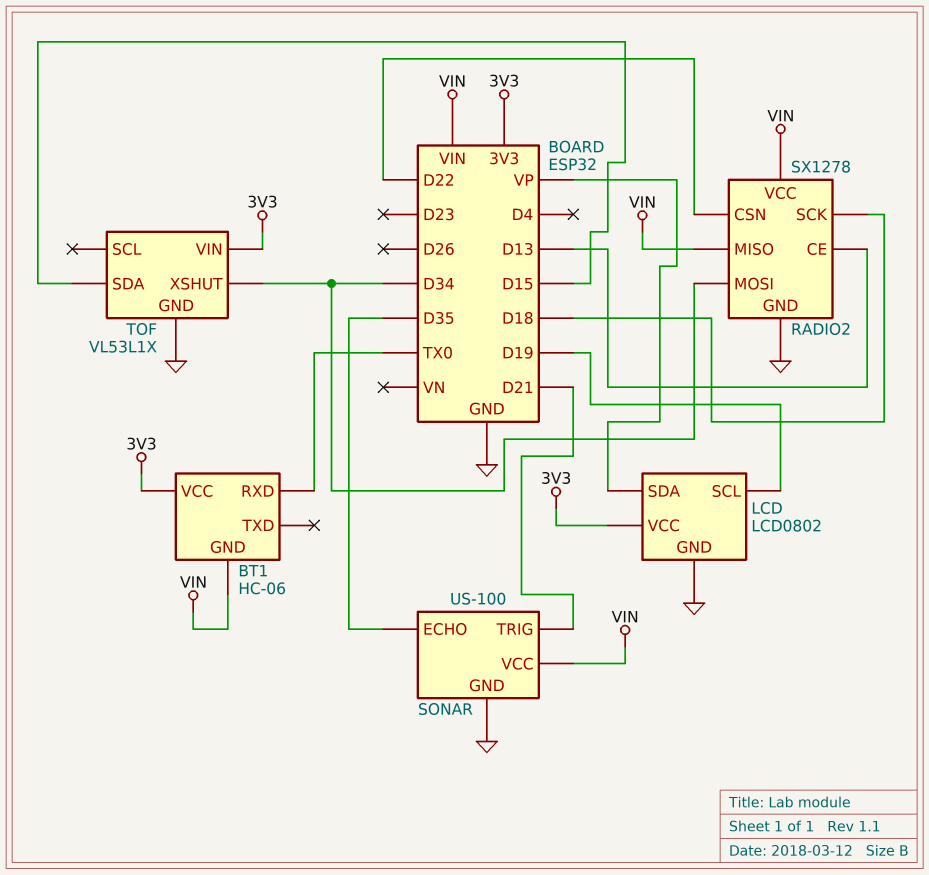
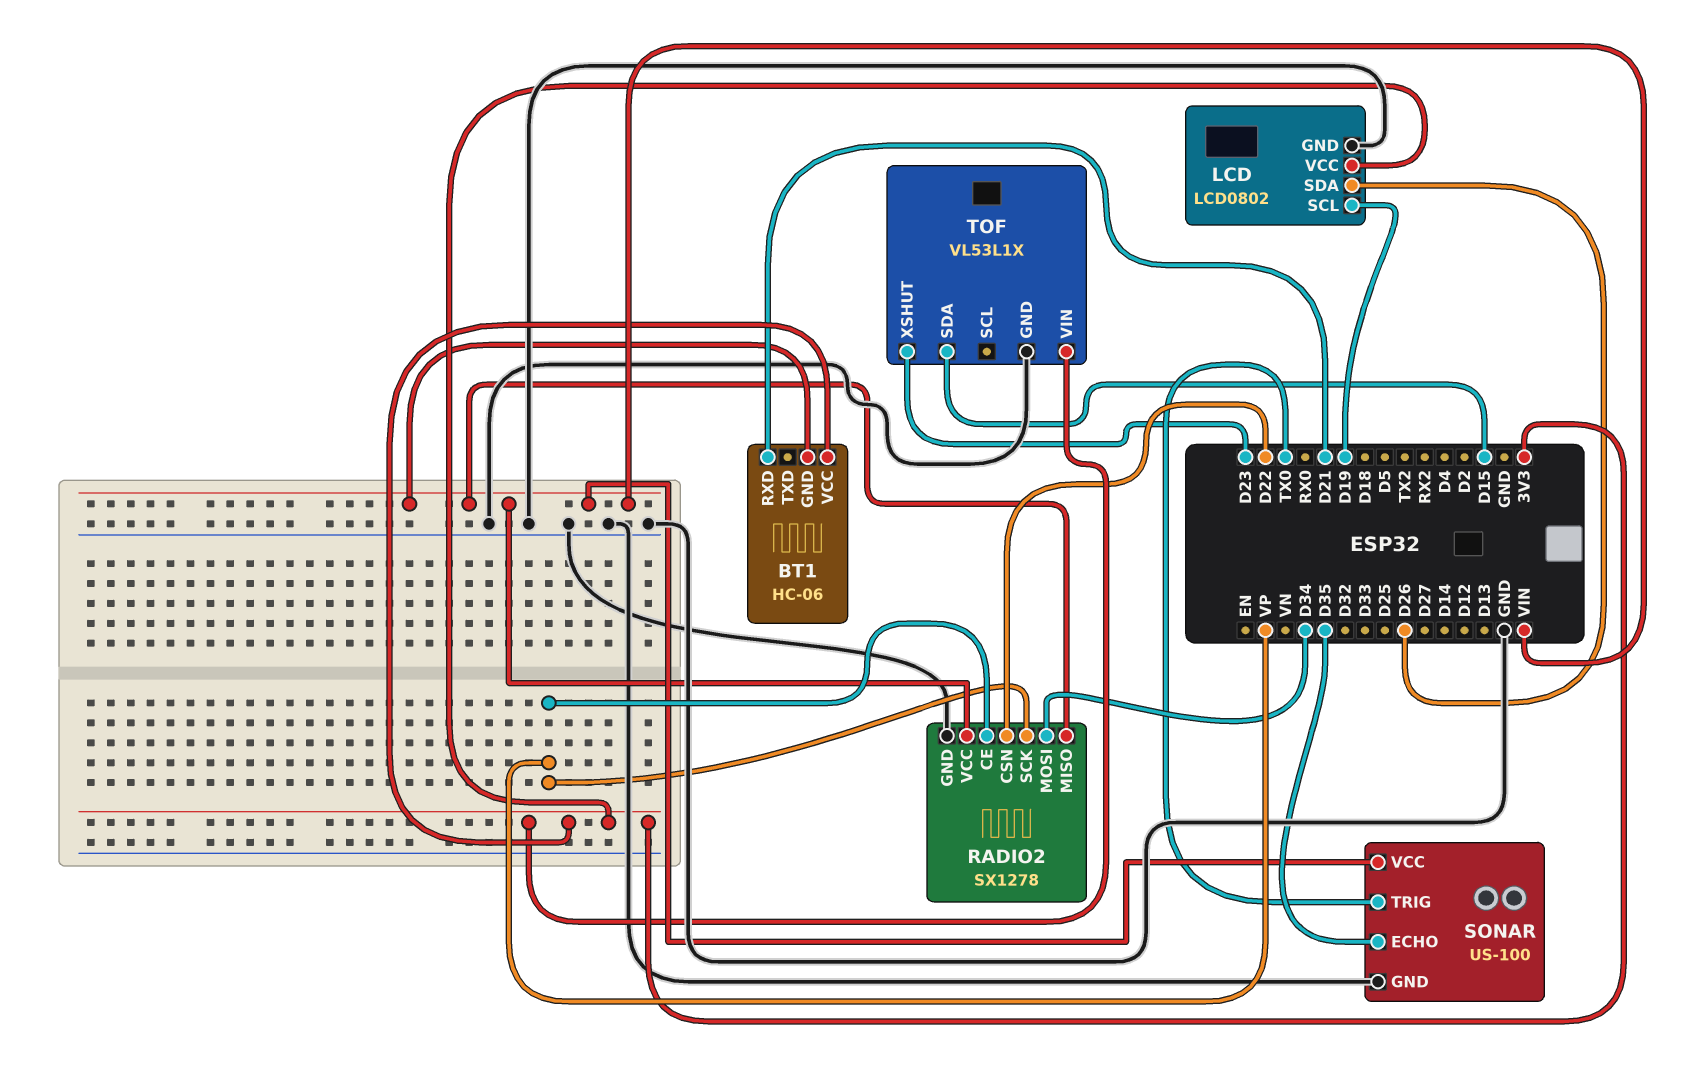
BT1 pin RXD: TX0 -> D21
LCD pin SDA: VP -> D26
RADIO2 pin CE: D13 -> VP
RADIO2 pin SCK: D18 -> VP
SONAR pin TRIG: D21 -> TX0
TOF pin XSHUT: D34 -> D23

